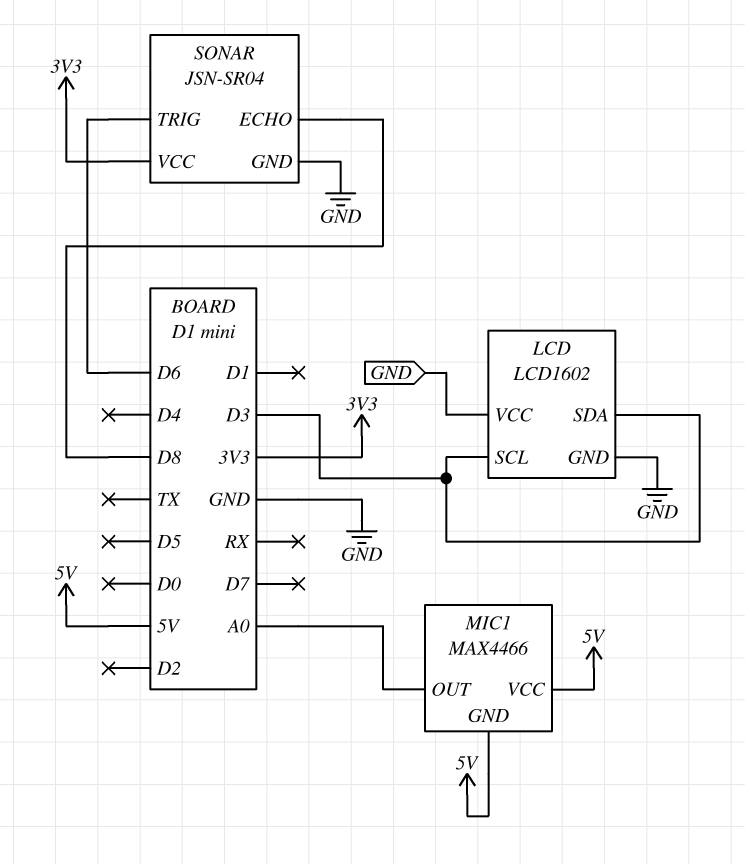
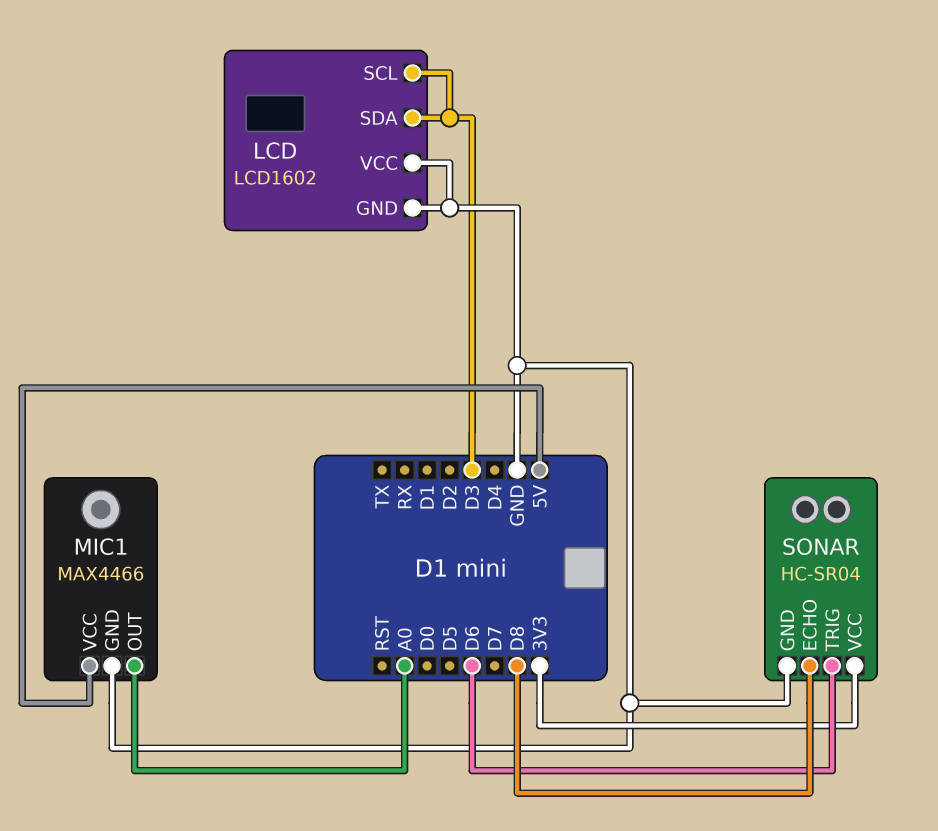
MIC1 pin GND: 5V -> GND
SONAR: JSN-SR04 -> HC-SR04

